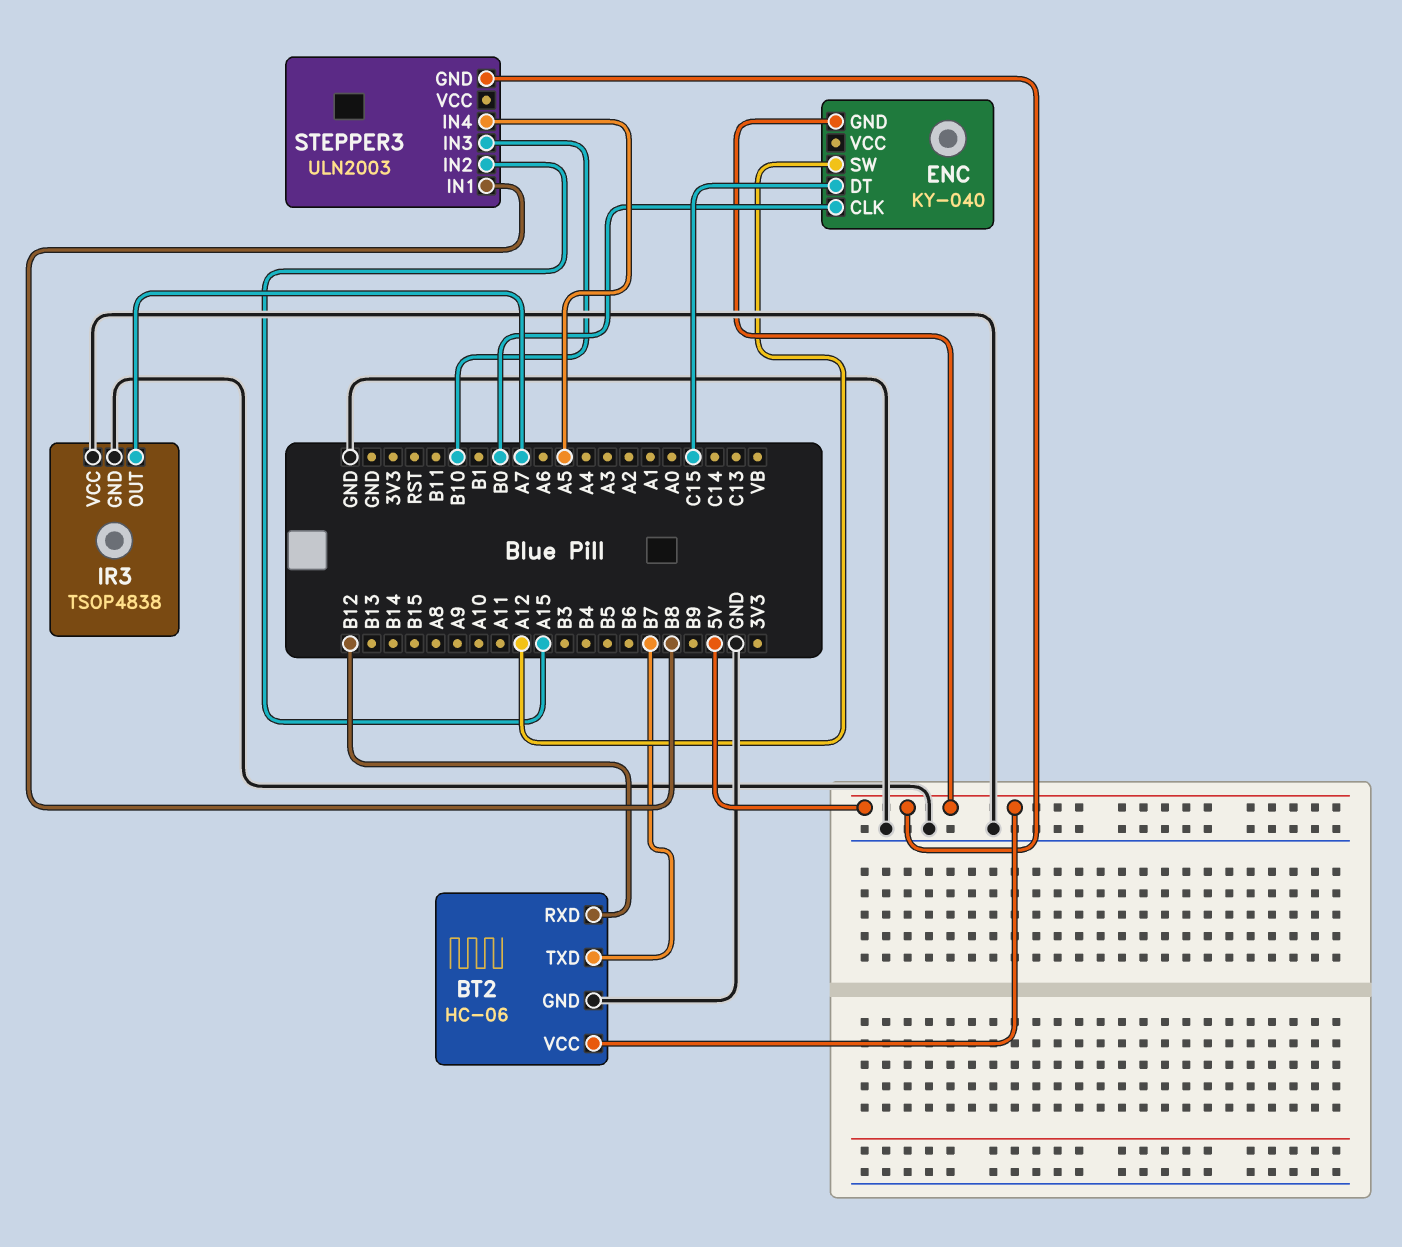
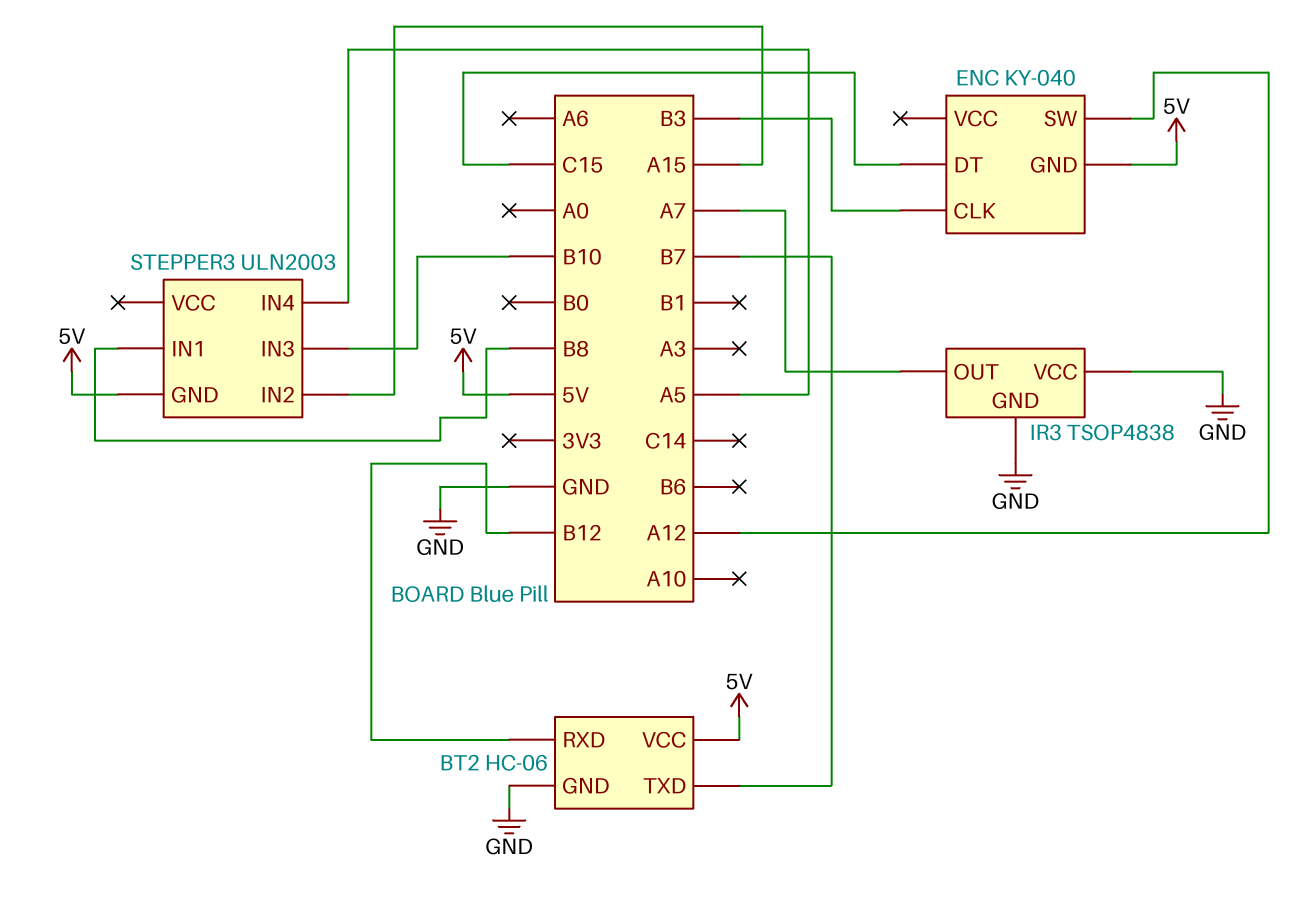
ENC pin CLK: B0 -> B3

